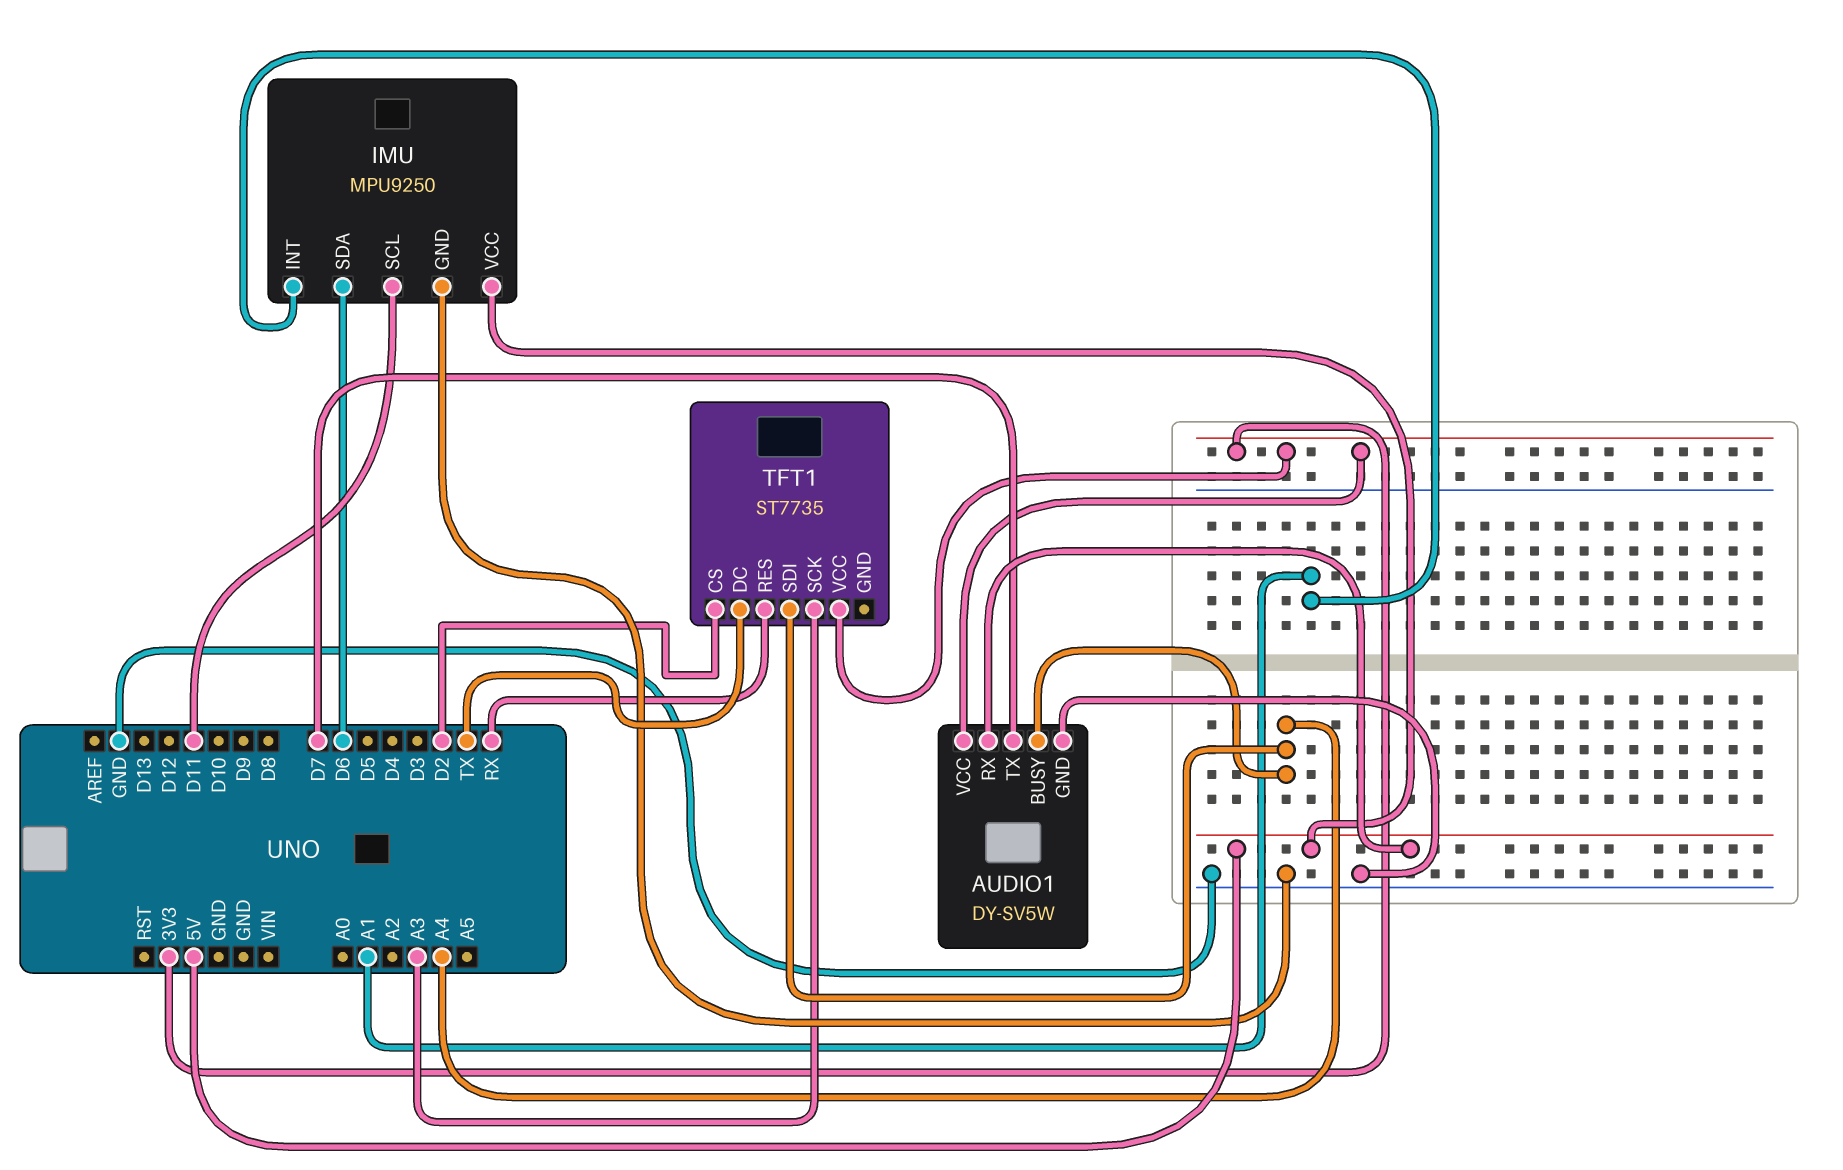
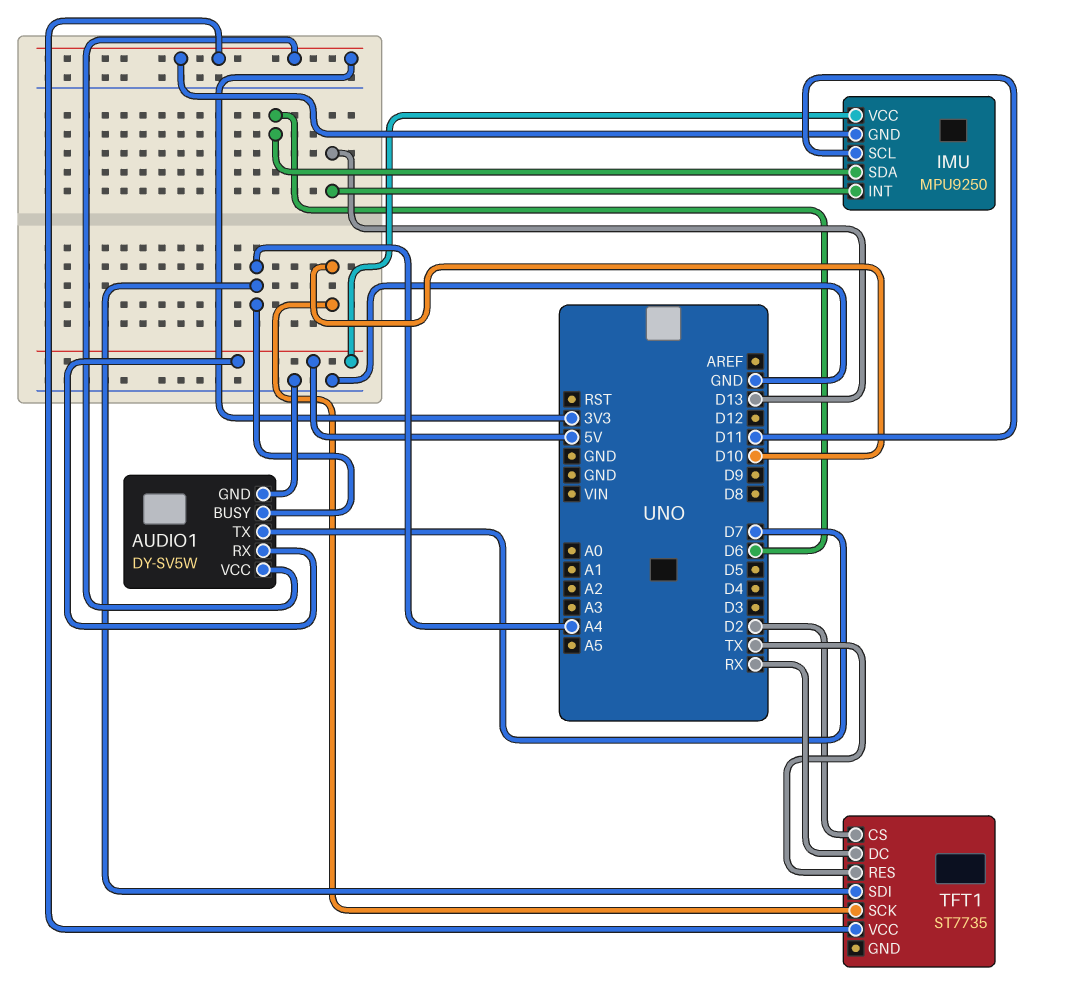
IMU pin GND: GND -> 3V3
IMU pin INT: A1 -> D13
TFT1 pin DC: TX -> RX
TFT1 pin RES: RX -> TX
TFT1 pin SCK: A3 -> D10

